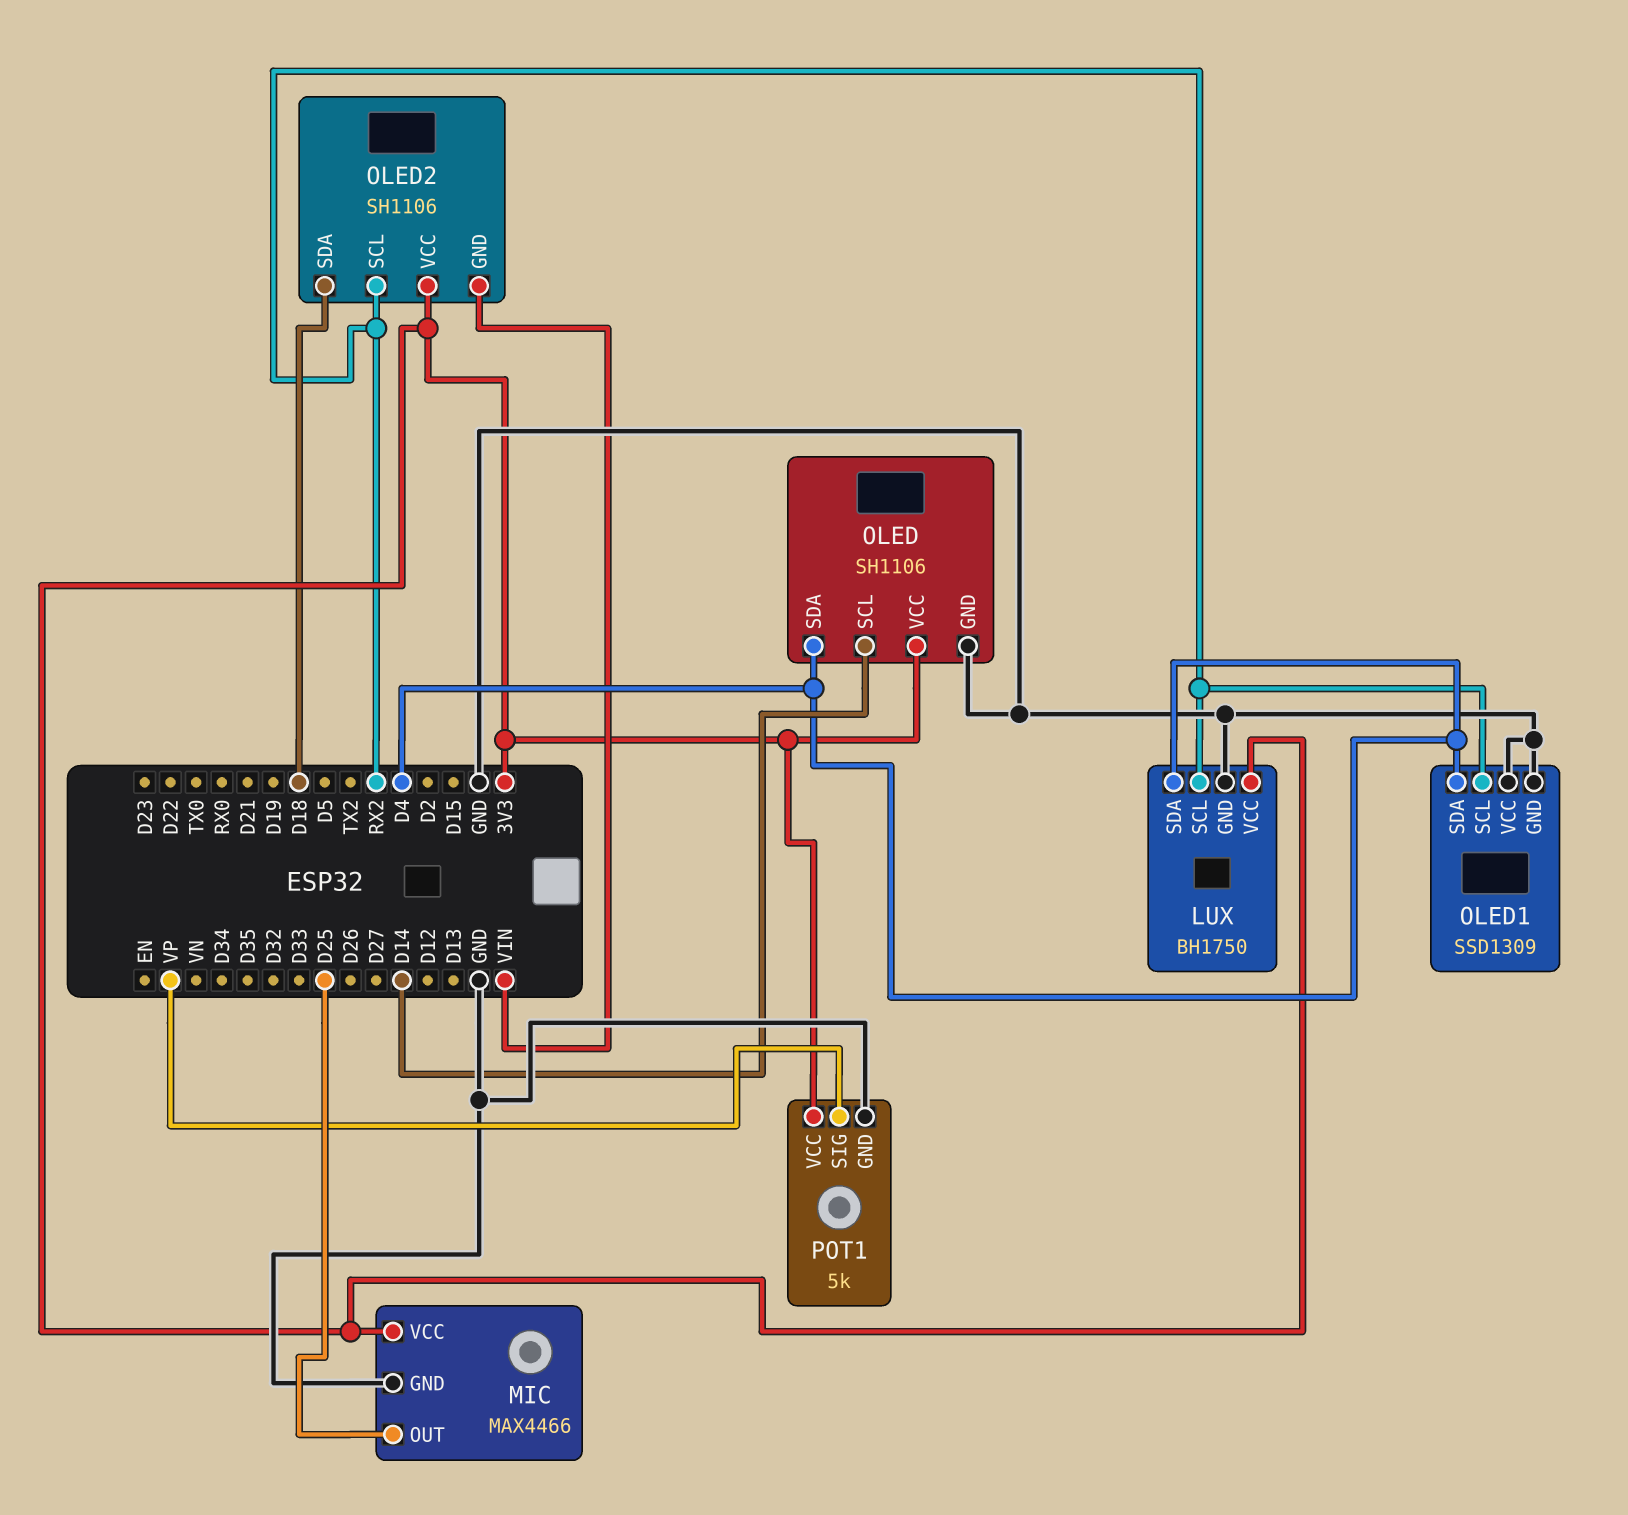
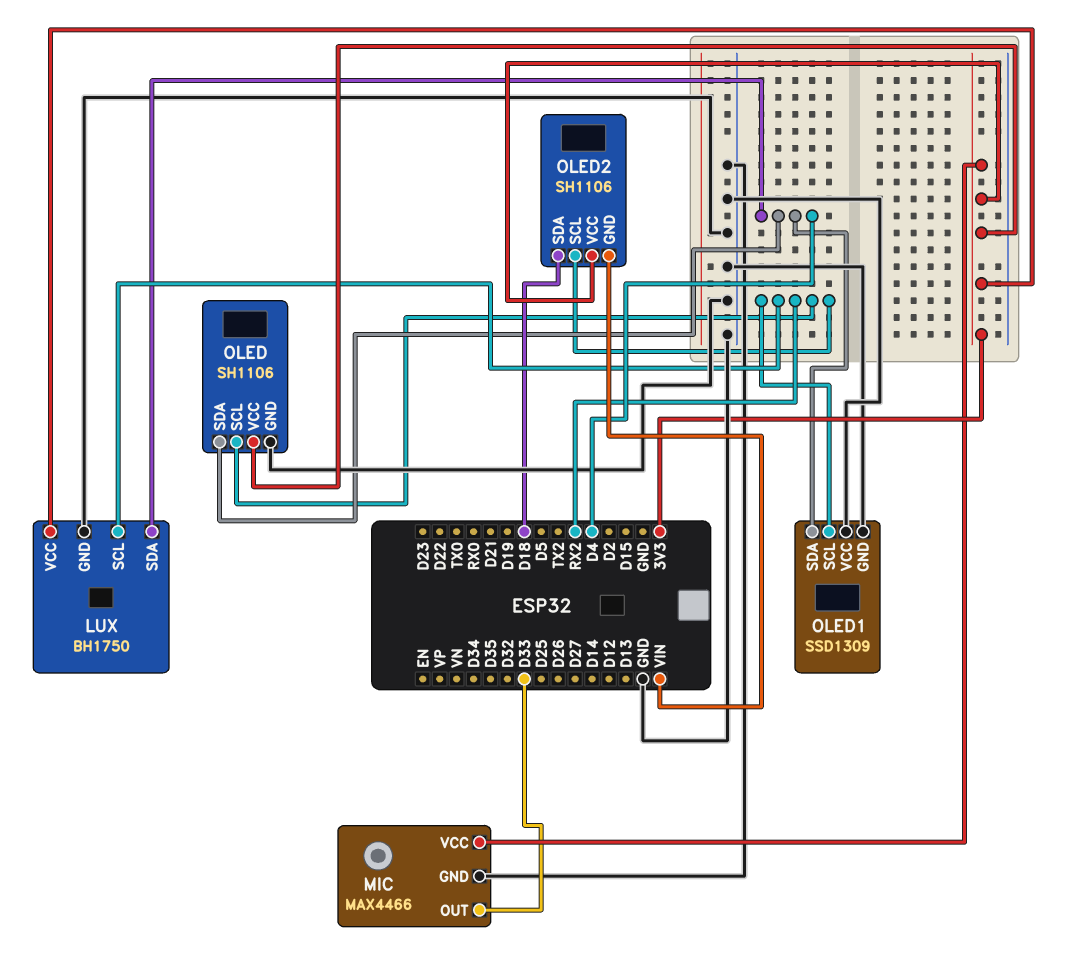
MIC pin OUT: D25 -> D33
OLED pin SCL: D14 -> RX2
POT1: 5k -> none
POT1 pin GND: GND -> none
POT1 pin SIG: VP -> none
POT1 pin VCC: 3V3 -> none

